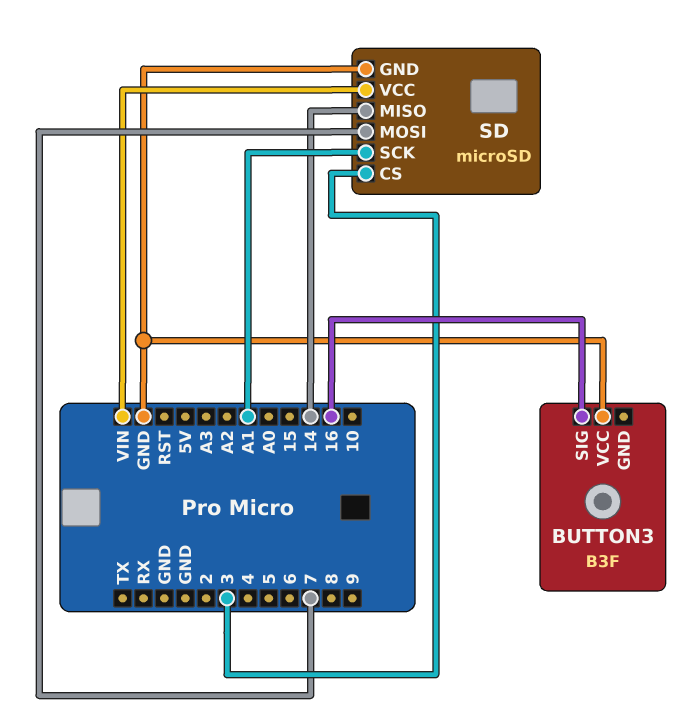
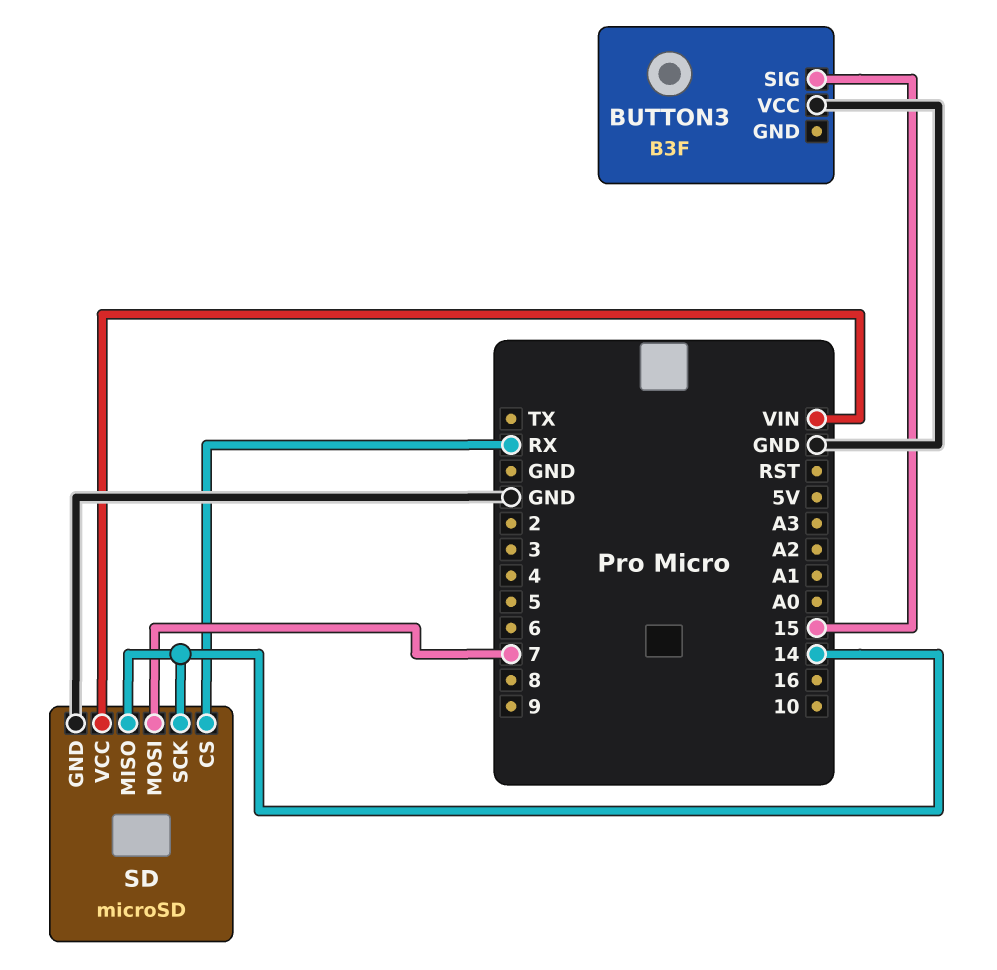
BUTTON3 pin SIG: 16 -> 15
SD pin CS: 3 -> RX
SD pin SCK: A1 -> 14

